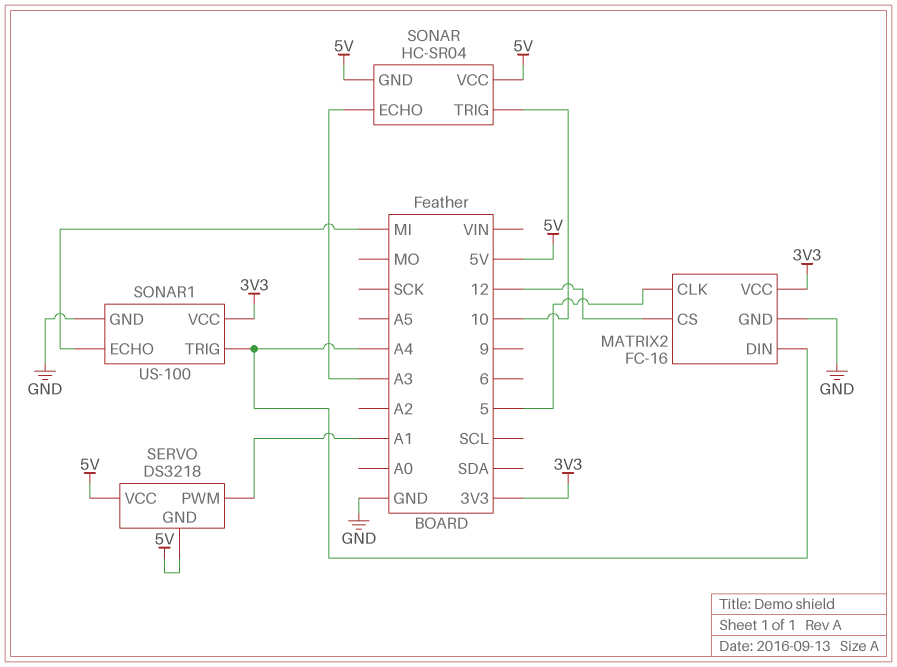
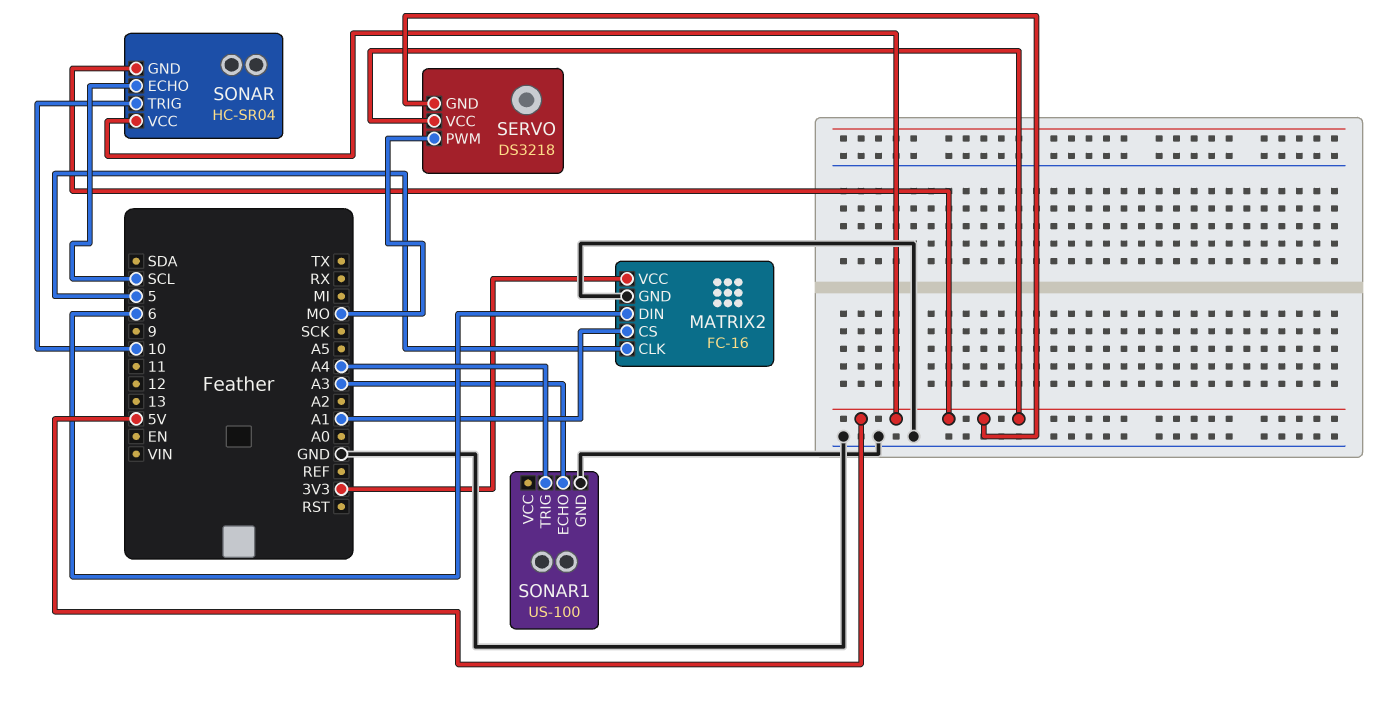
MATRIX2 pin CS: 12 -> A1
MATRIX2 pin DIN: A4 -> 6
SERVO pin PWM: A1 -> MO
SONAR pin ECHO: A3 -> SCL
SONAR1 pin ECHO: MI -> A3
SONAR1 pin VCC: 3V3 -> none

